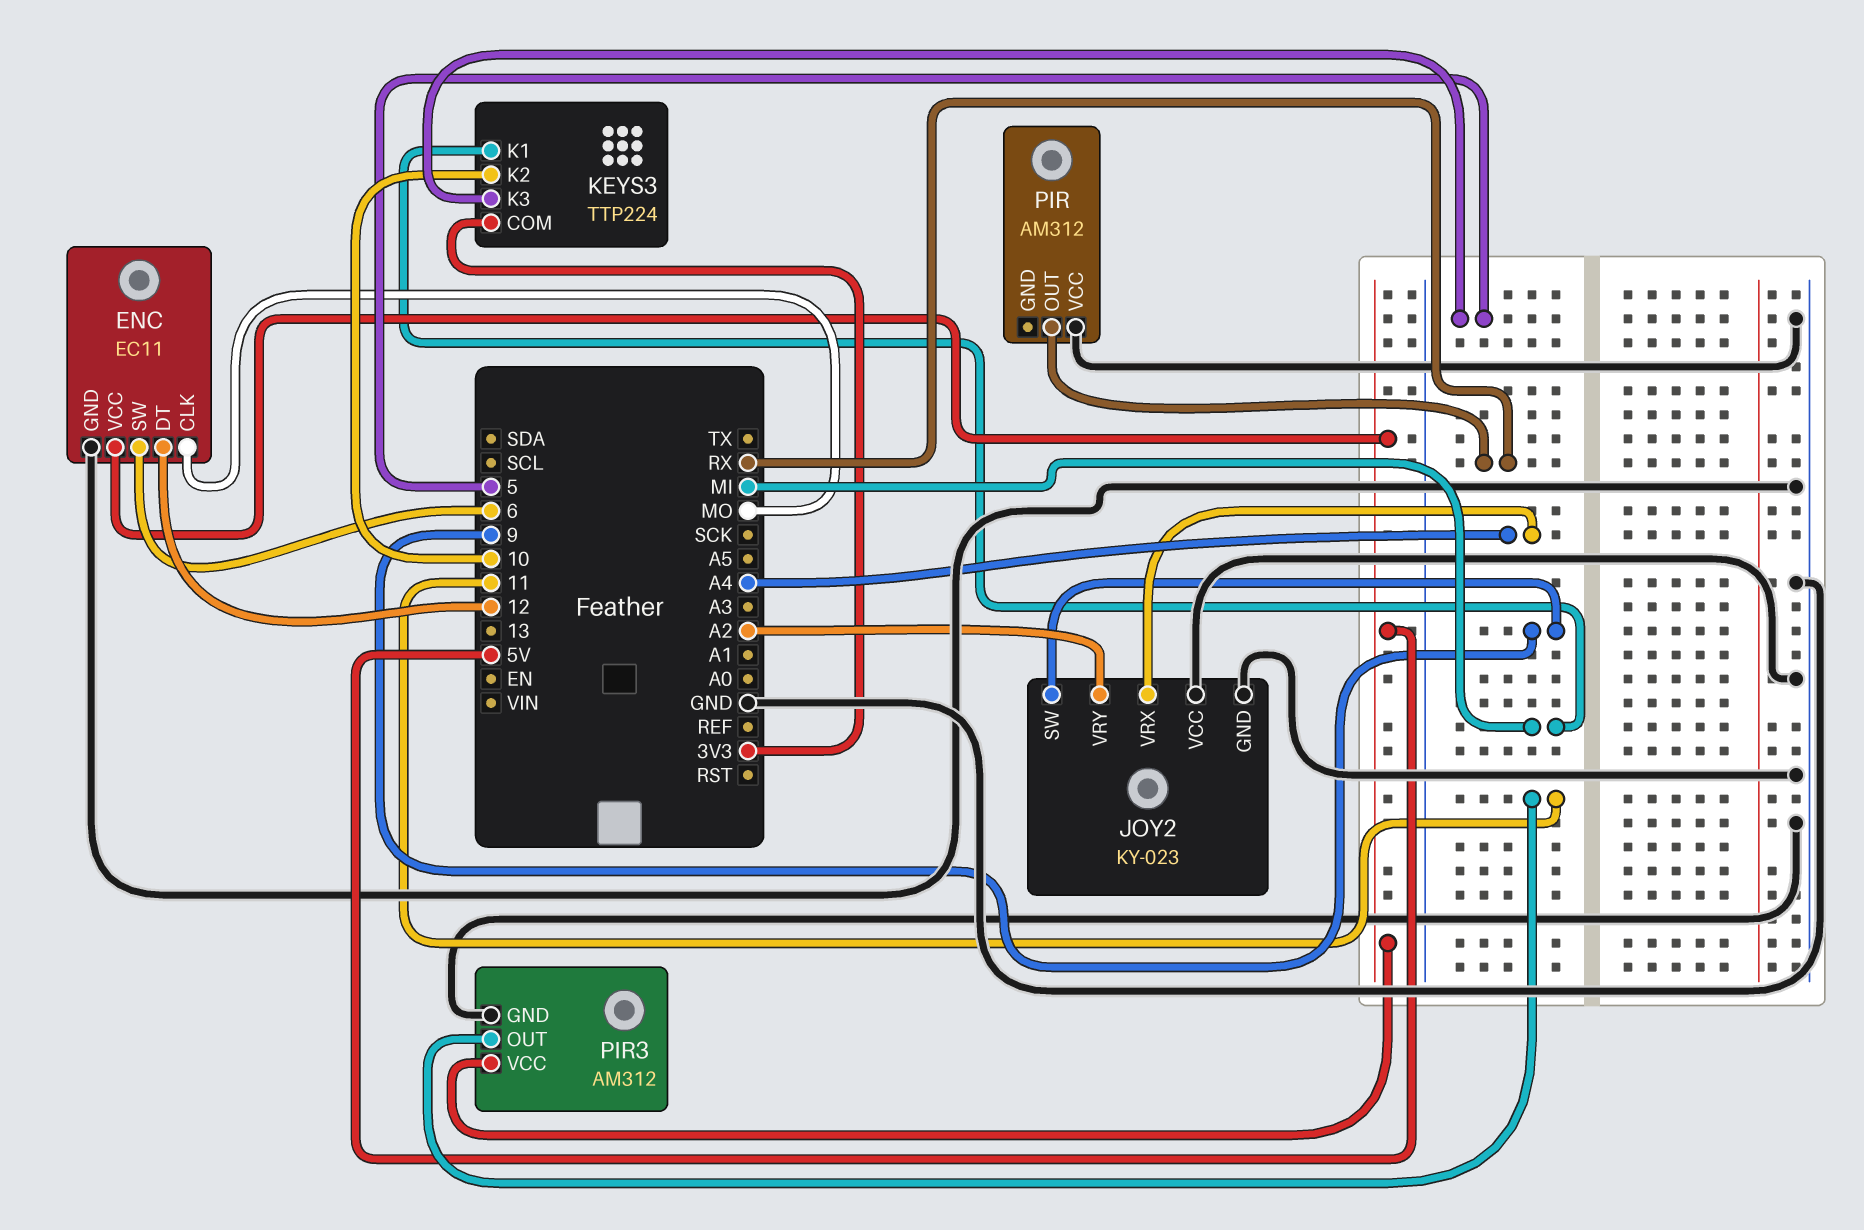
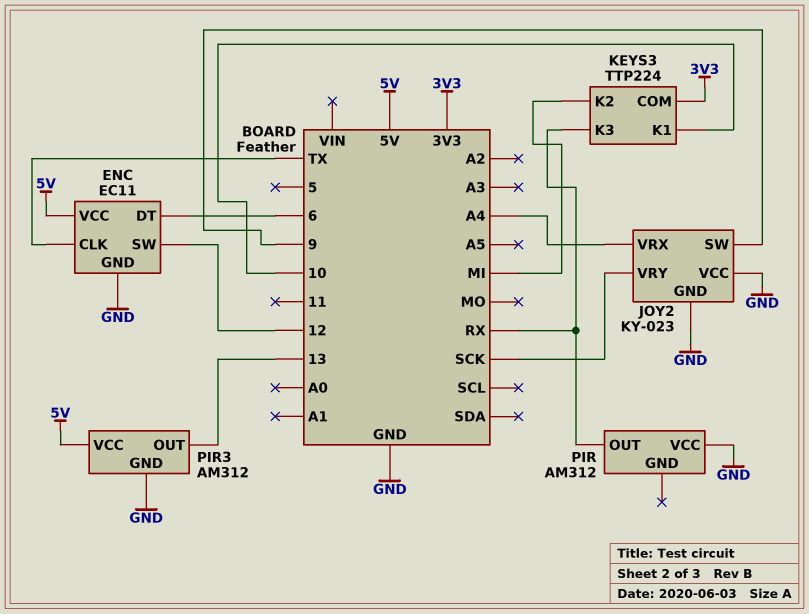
ENC pin CLK: MO -> TX
ENC pin DT: 12 -> 6
ENC pin SW: 6 -> 12
JOY2 pin VRY: A2 -> SCK
KEYS3 pin K1: MI -> 10
KEYS3 pin K2: 10 -> MI
KEYS3 pin K3: 5 -> RX
PIR3 pin OUT: 11 -> 13

